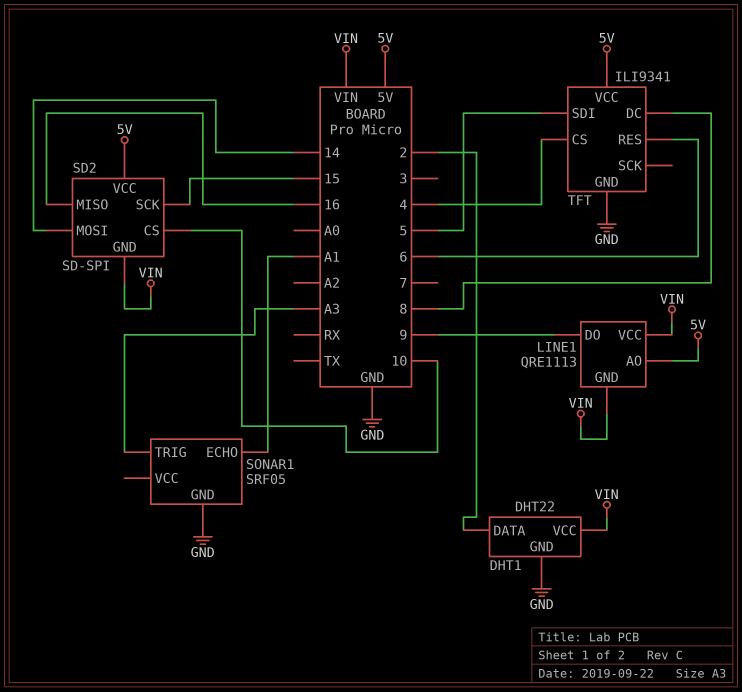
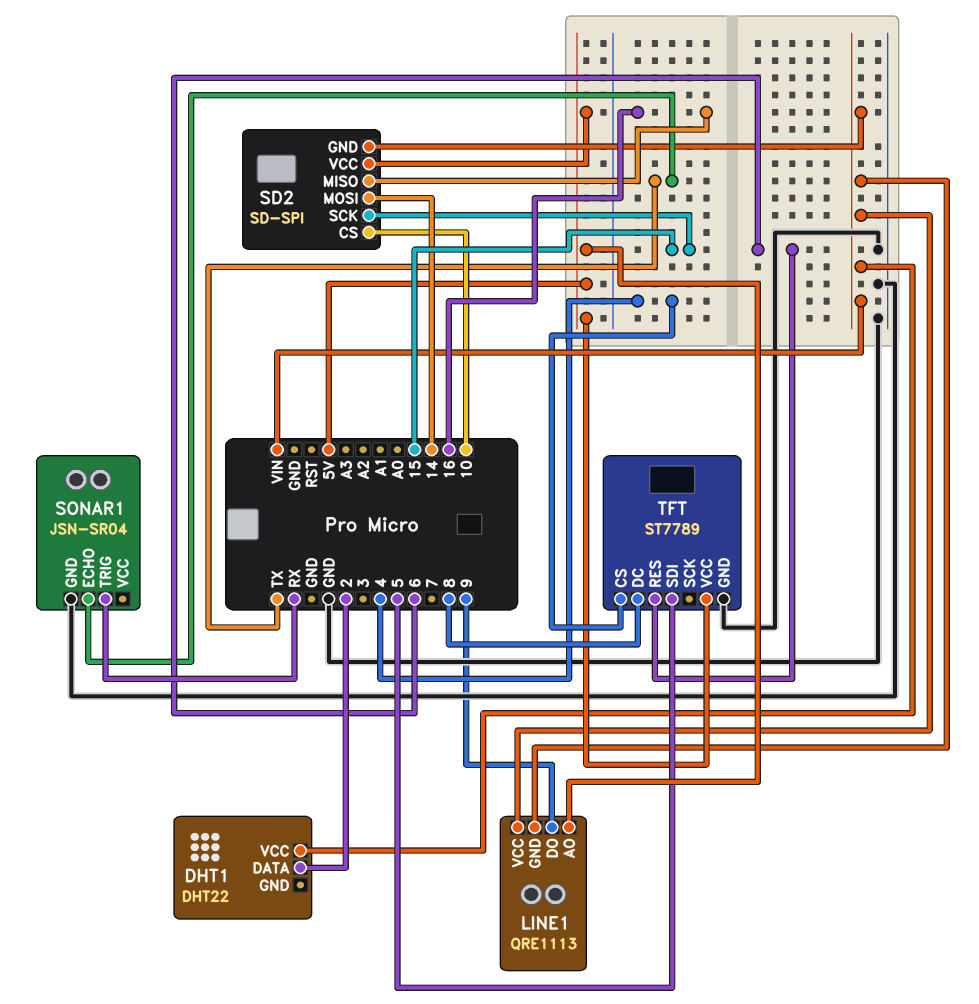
DHT1 pin GND: GND -> none
SONAR1: SRF05 -> JSN-SR04
SONAR1 pin ECHO: A1 -> TX
SONAR1 pin TRIG: A3 -> RX
TFT: ILI9341 -> ST7789

